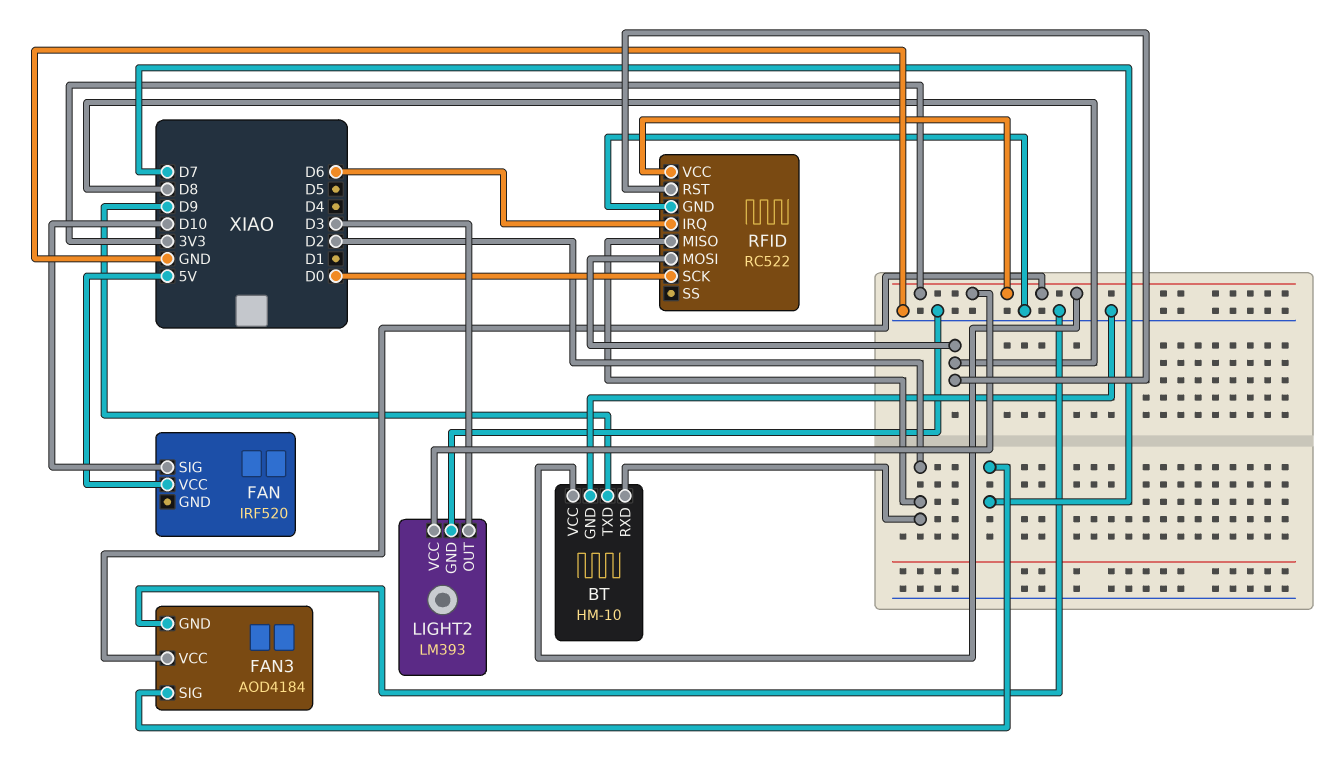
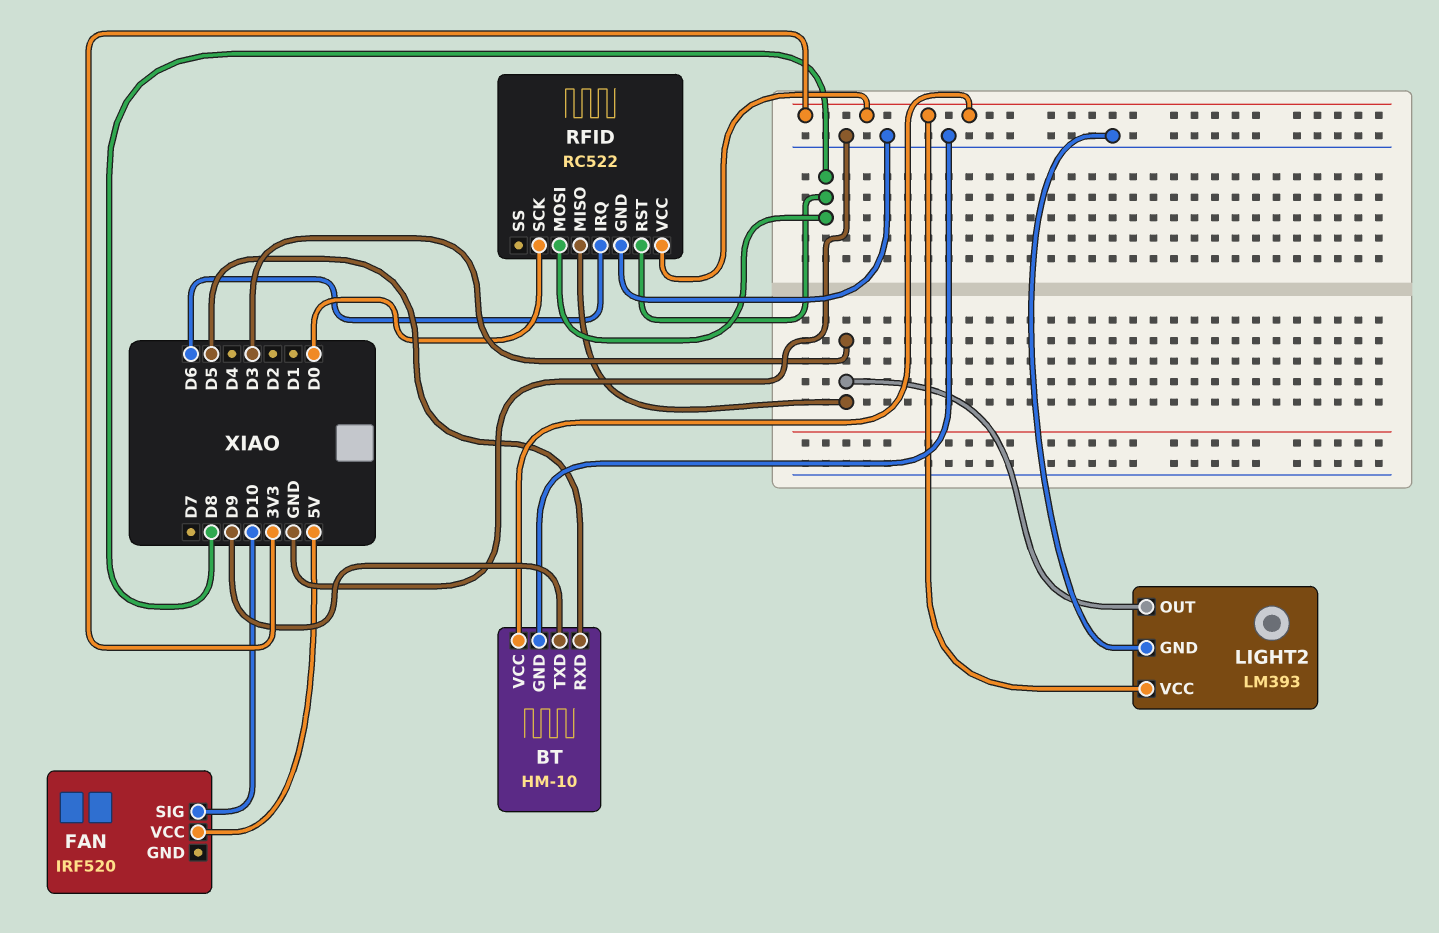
BT pin RXD: D2 -> D5
FAN3: AOD4184 -> none
FAN3 pin GND: GND -> none
FAN3 pin SIG: D7 -> none
FAN3 pin VCC: 3V3 -> none
RFID pin MISO: D2 -> D3

